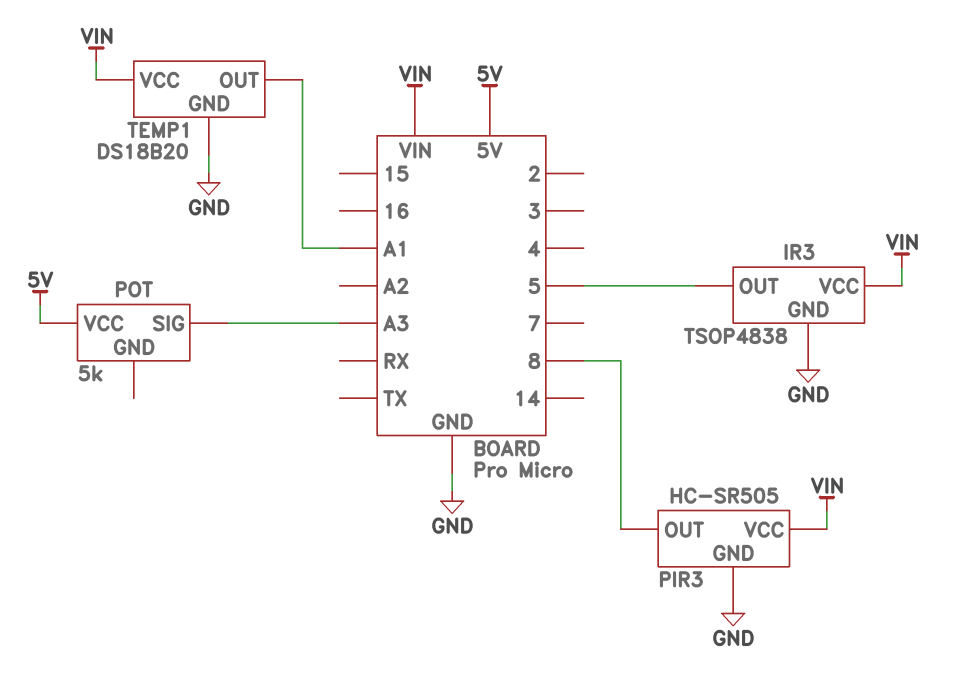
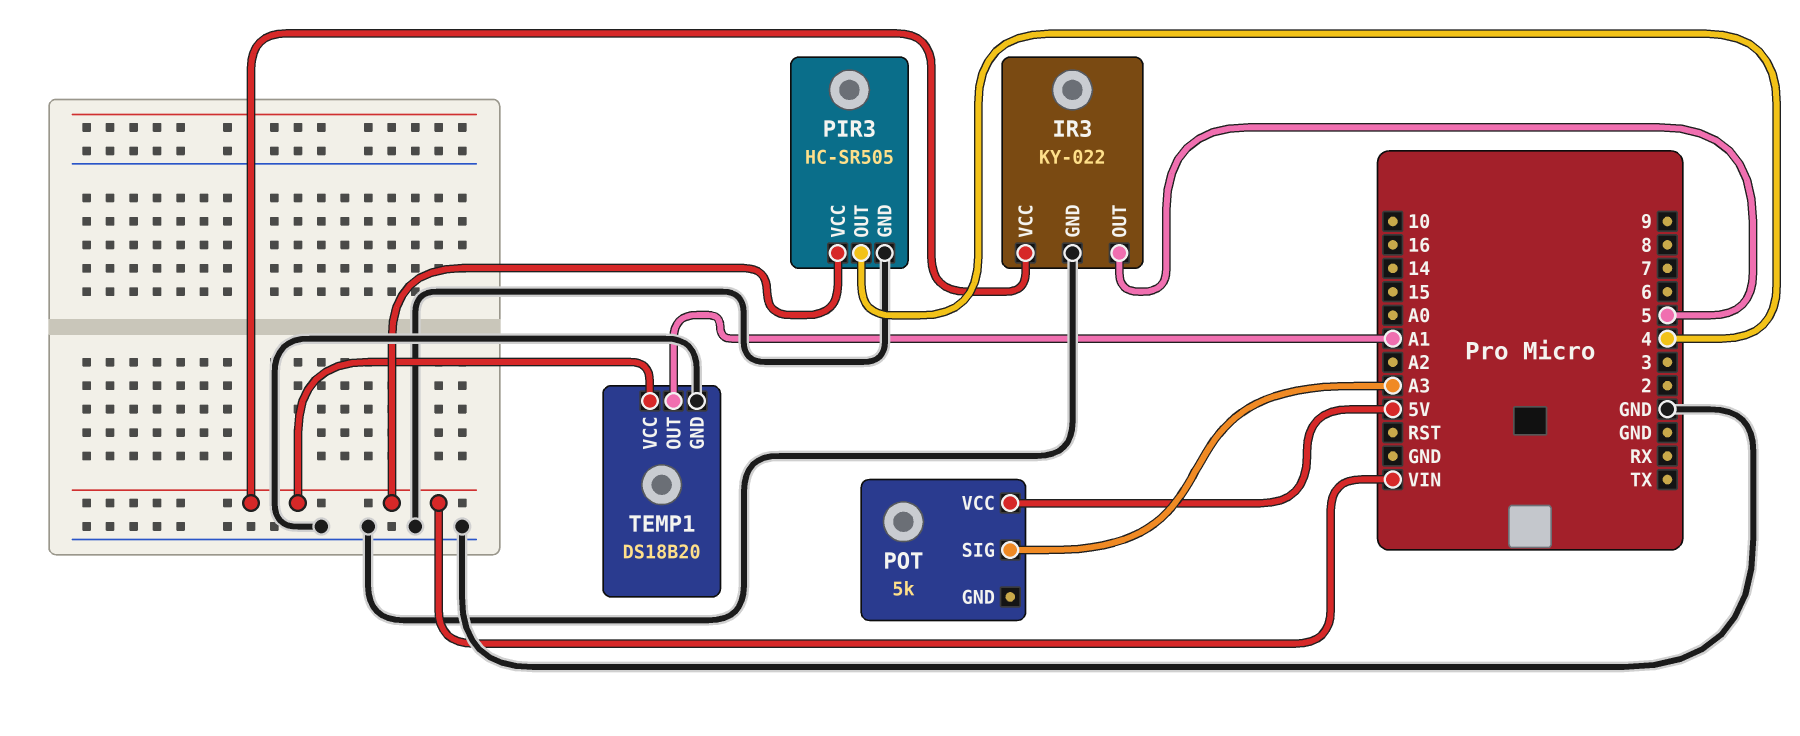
IR3: TSOP4838 -> KY-022
PIR3 pin OUT: 8 -> 4

